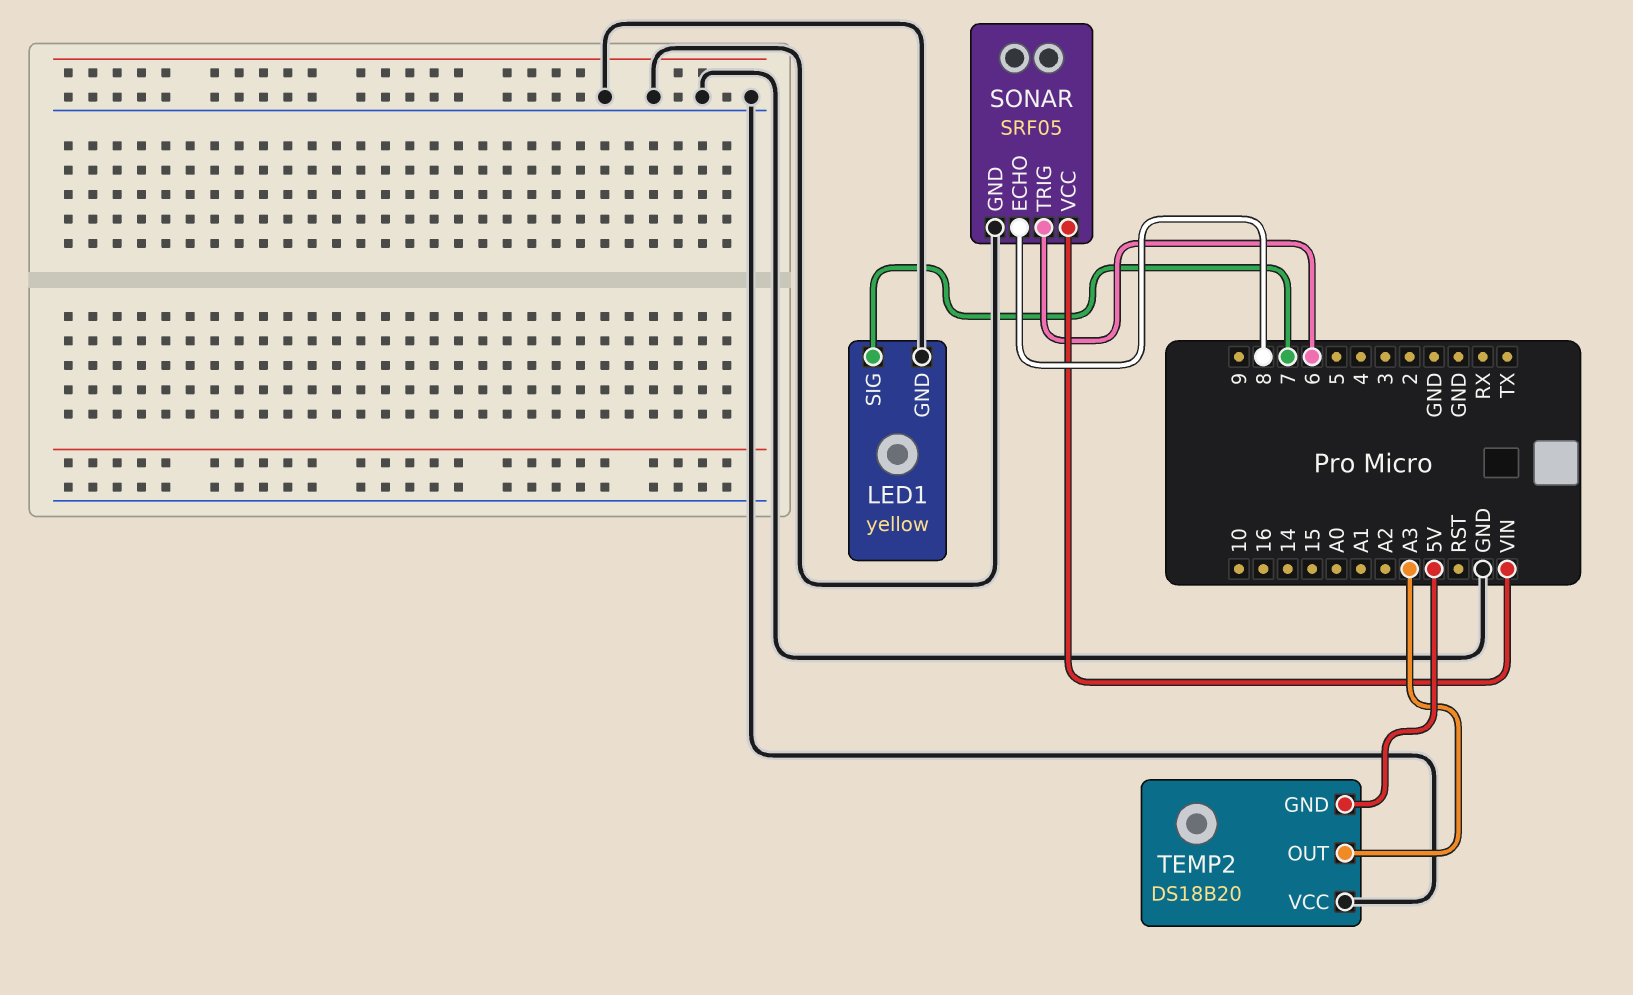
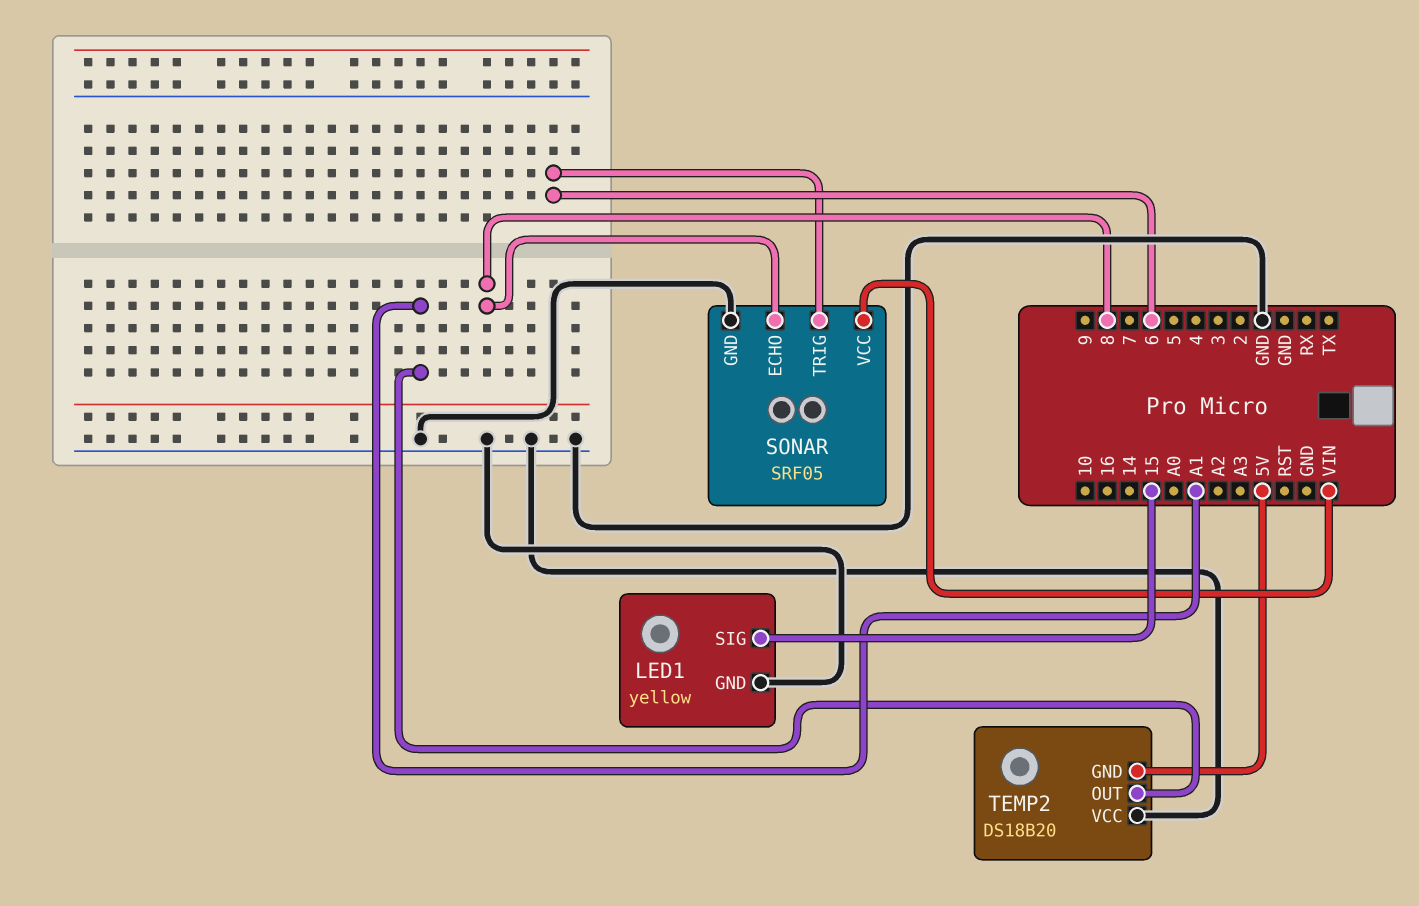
LED1 pin SIG: 7 -> 15
TEMP2 pin OUT: A3 -> A1

